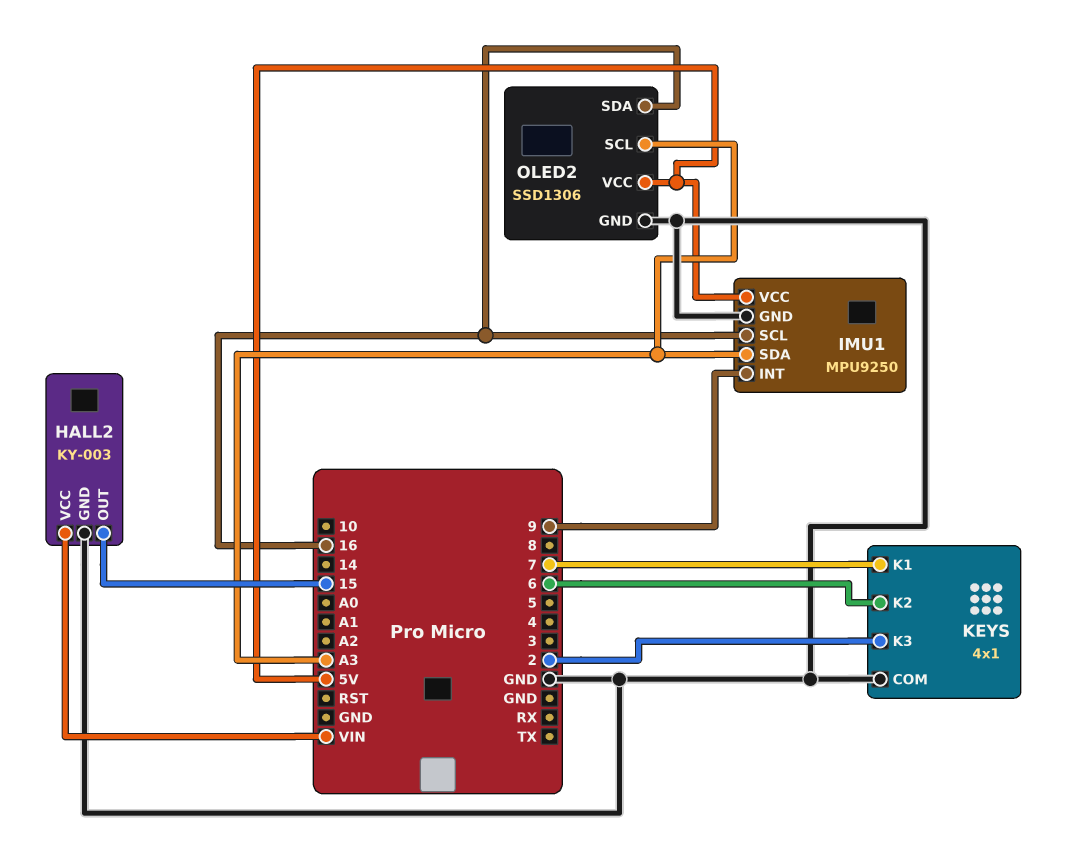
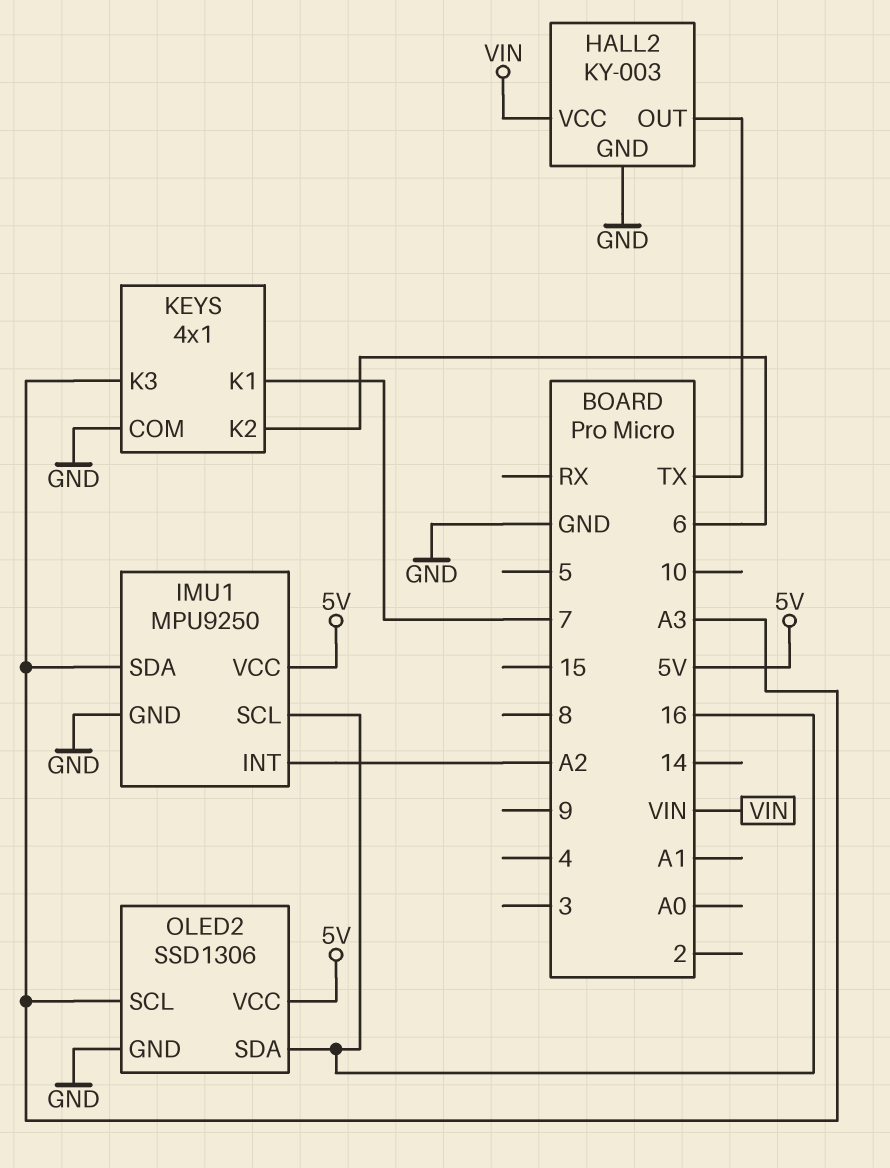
HALL2 pin OUT: 15 -> TX
IMU1 pin INT: 9 -> A2
KEYS pin K3: 2 -> A3

